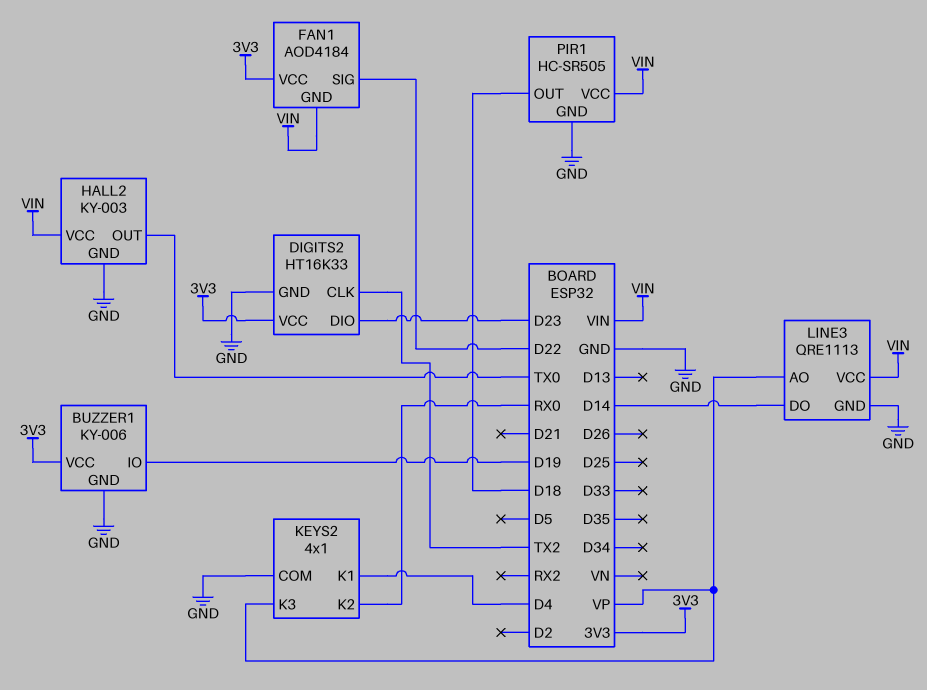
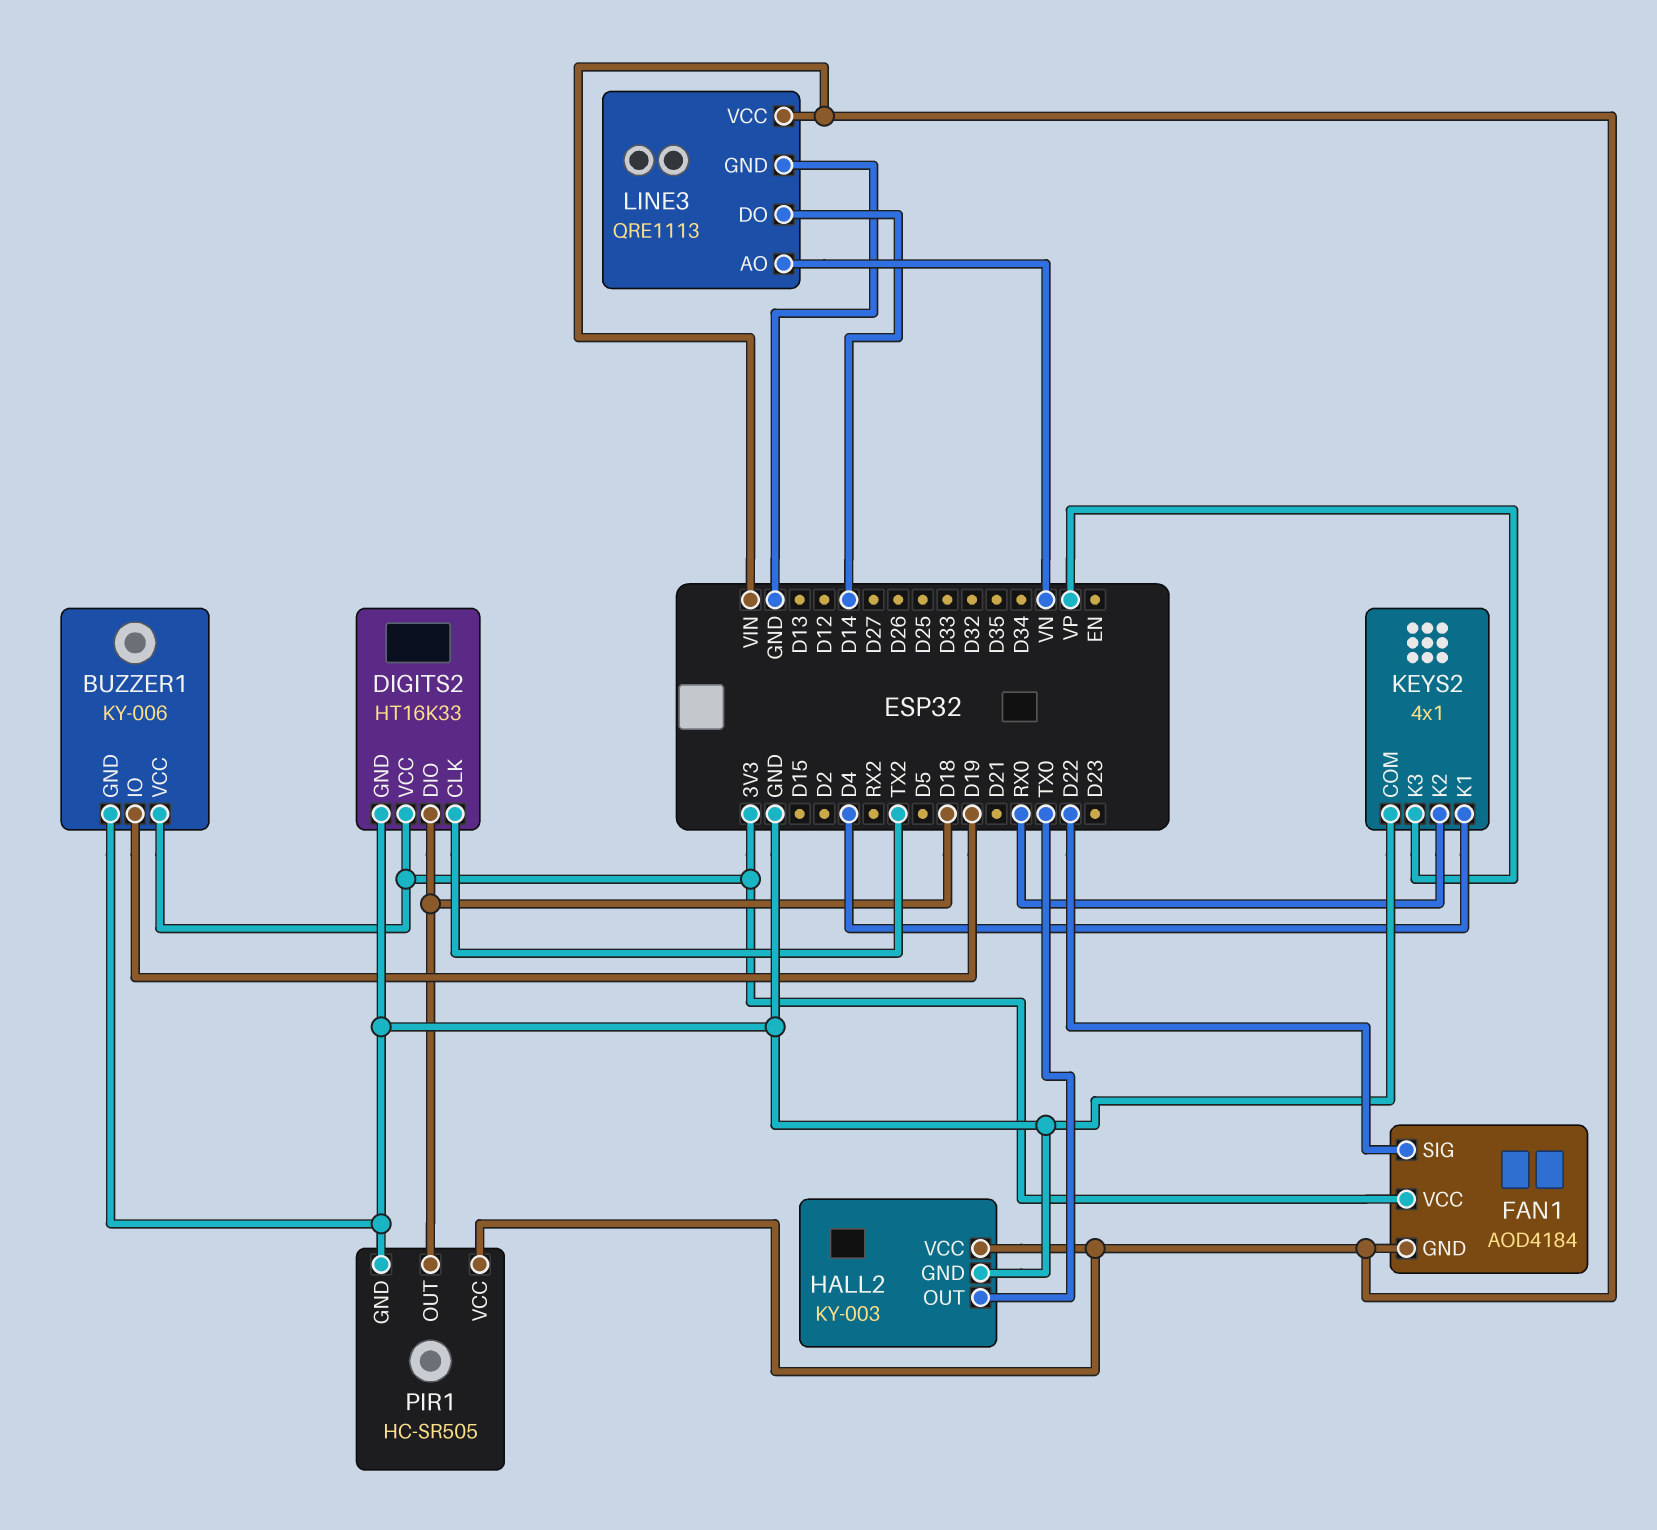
DIGITS2 pin DIO: D23 -> D18
LINE3 pin AO: VP -> VN

